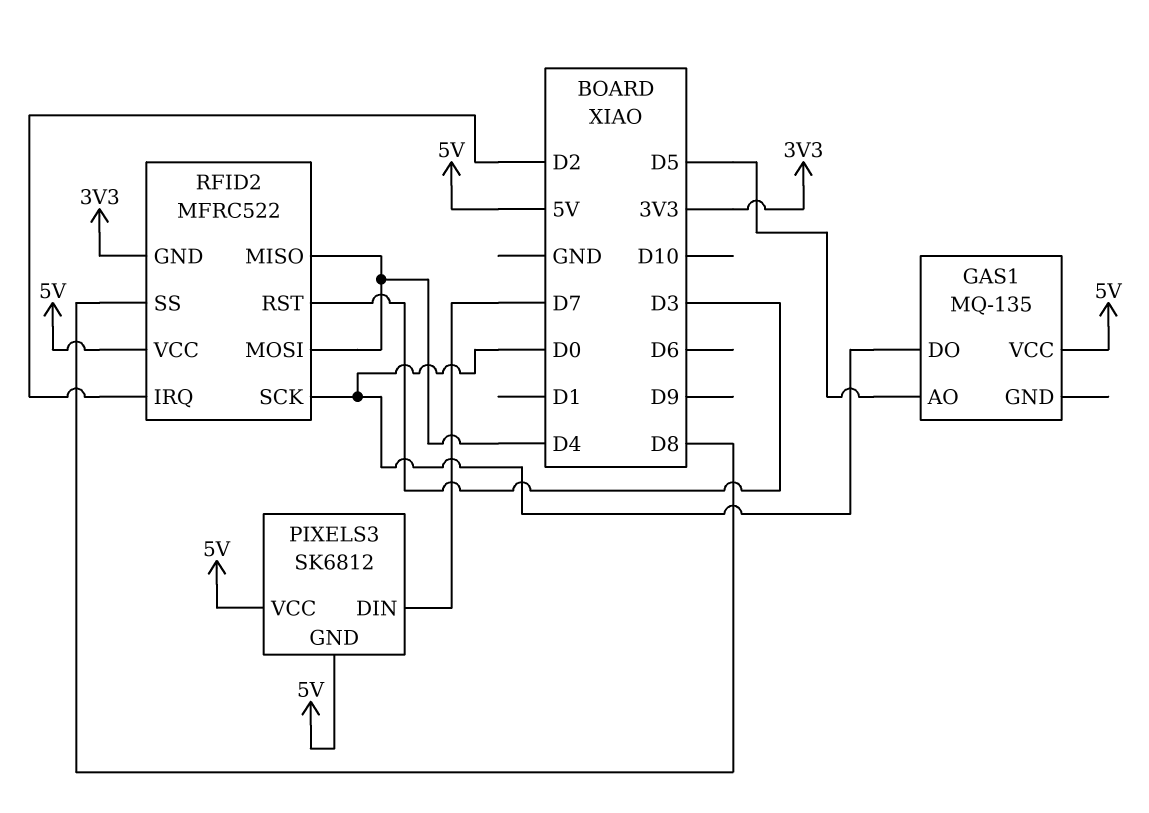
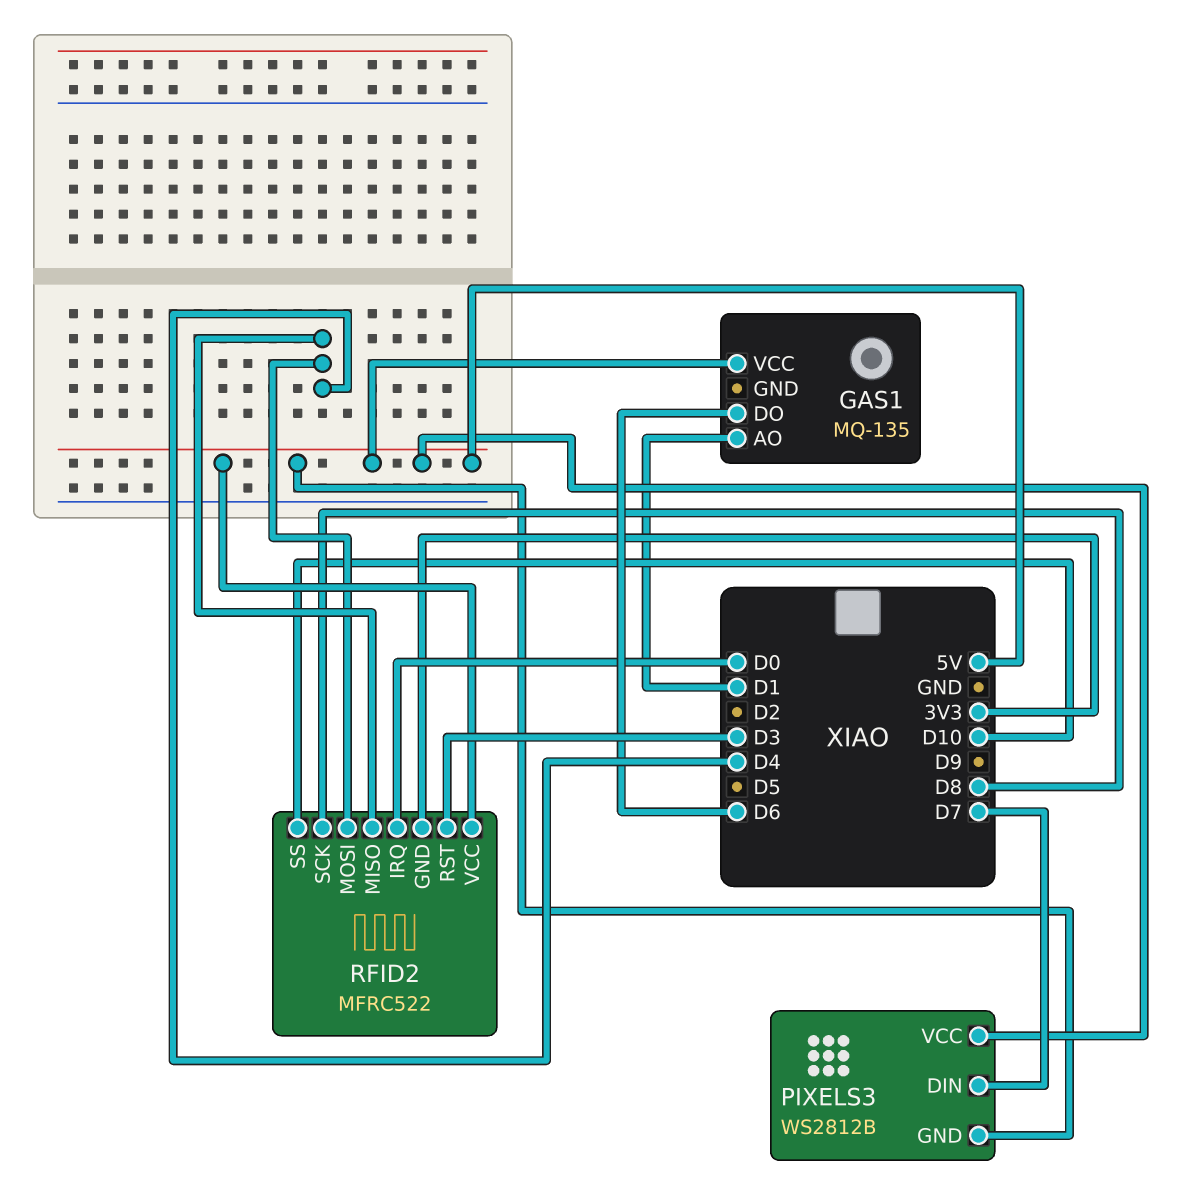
GAS1 pin AO: D5 -> D1
GAS1 pin DO: D0 -> D6
PIXELS3: SK6812 -> WS2812B
RFID2 pin IRQ: D2 -> D0
RFID2 pin SCK: D0 -> D8
RFID2 pin SS: D8 -> D10

